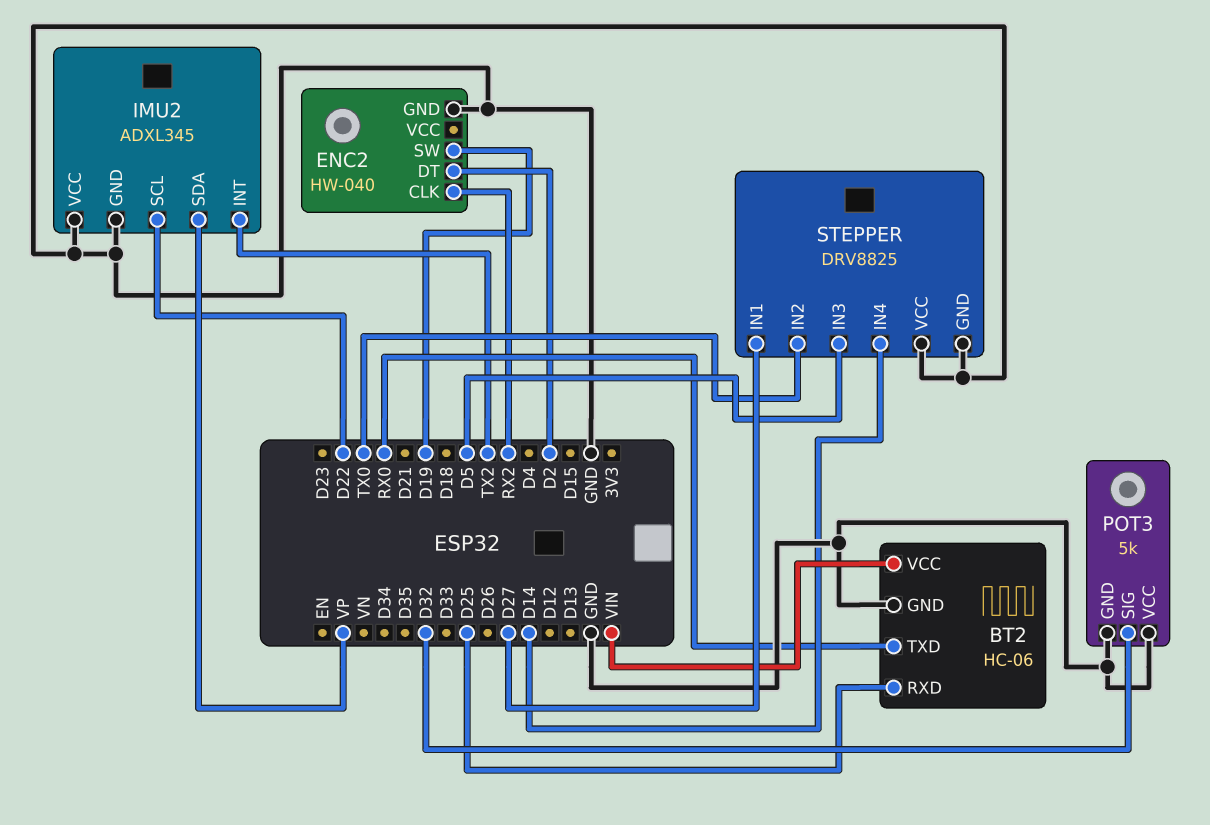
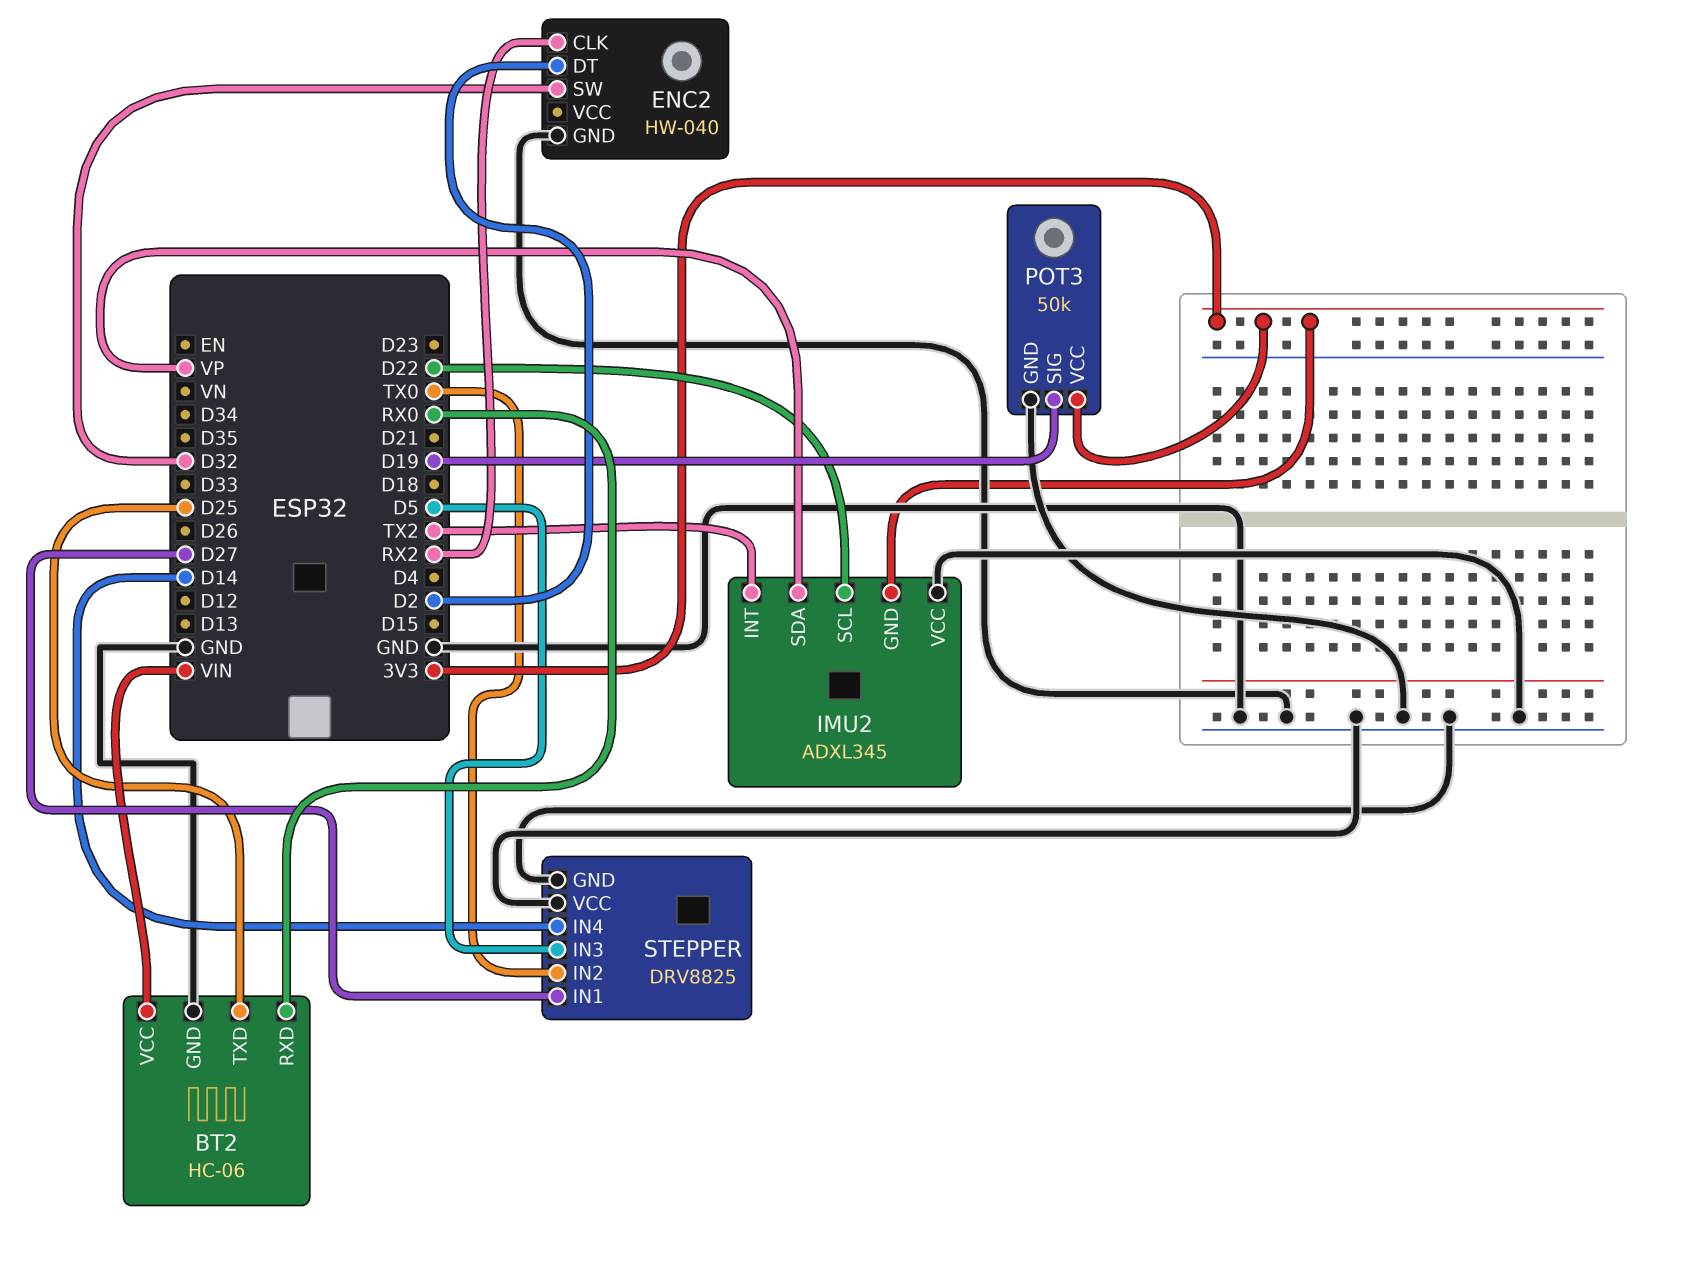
BT2 pin RXD: D25 -> RX0
BT2 pin TXD: RX0 -> D25
ENC2 pin SW: D19 -> D32
IMU2 pin GND: GND -> 3V3
POT3: 5k -> 50k
POT3 pin SIG: D32 -> D19
POT3 pin VCC: GND -> 3V3

